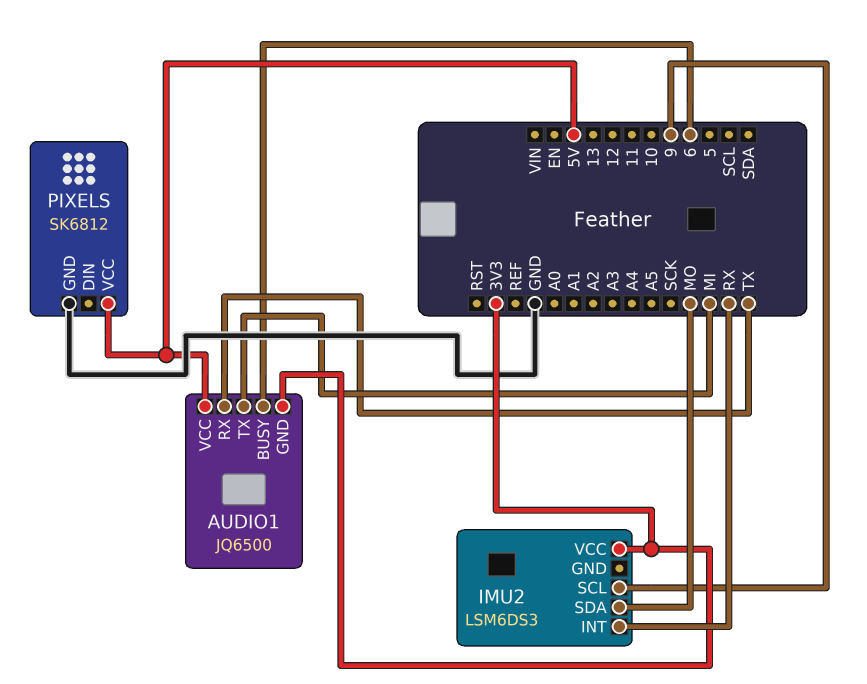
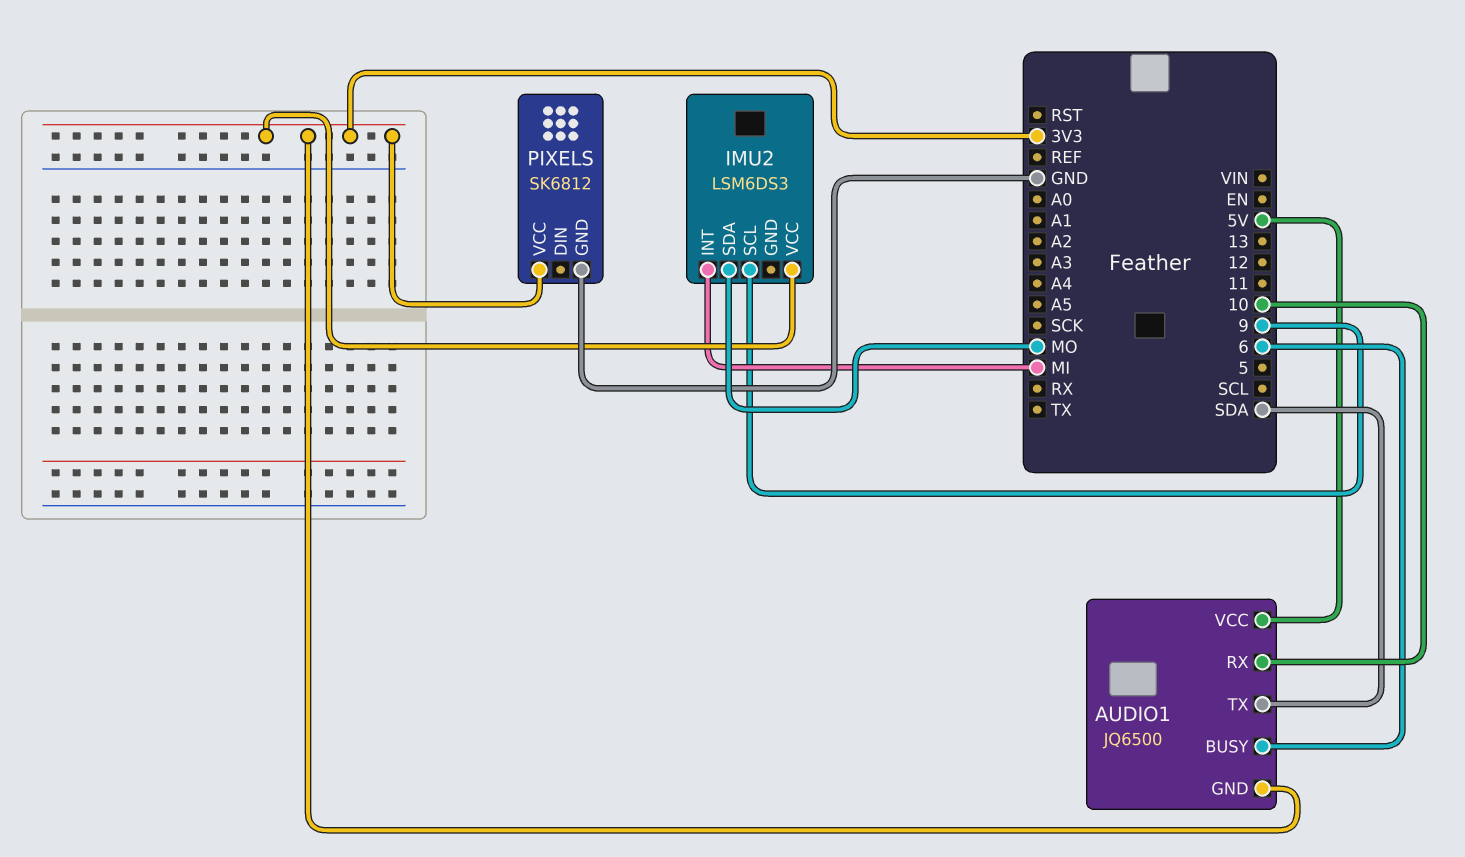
AUDIO1 pin RX: TX -> 10
AUDIO1 pin TX: MI -> SDA
IMU2 pin INT: RX -> MI
PIXELS pin VCC: 5V -> 3V3

